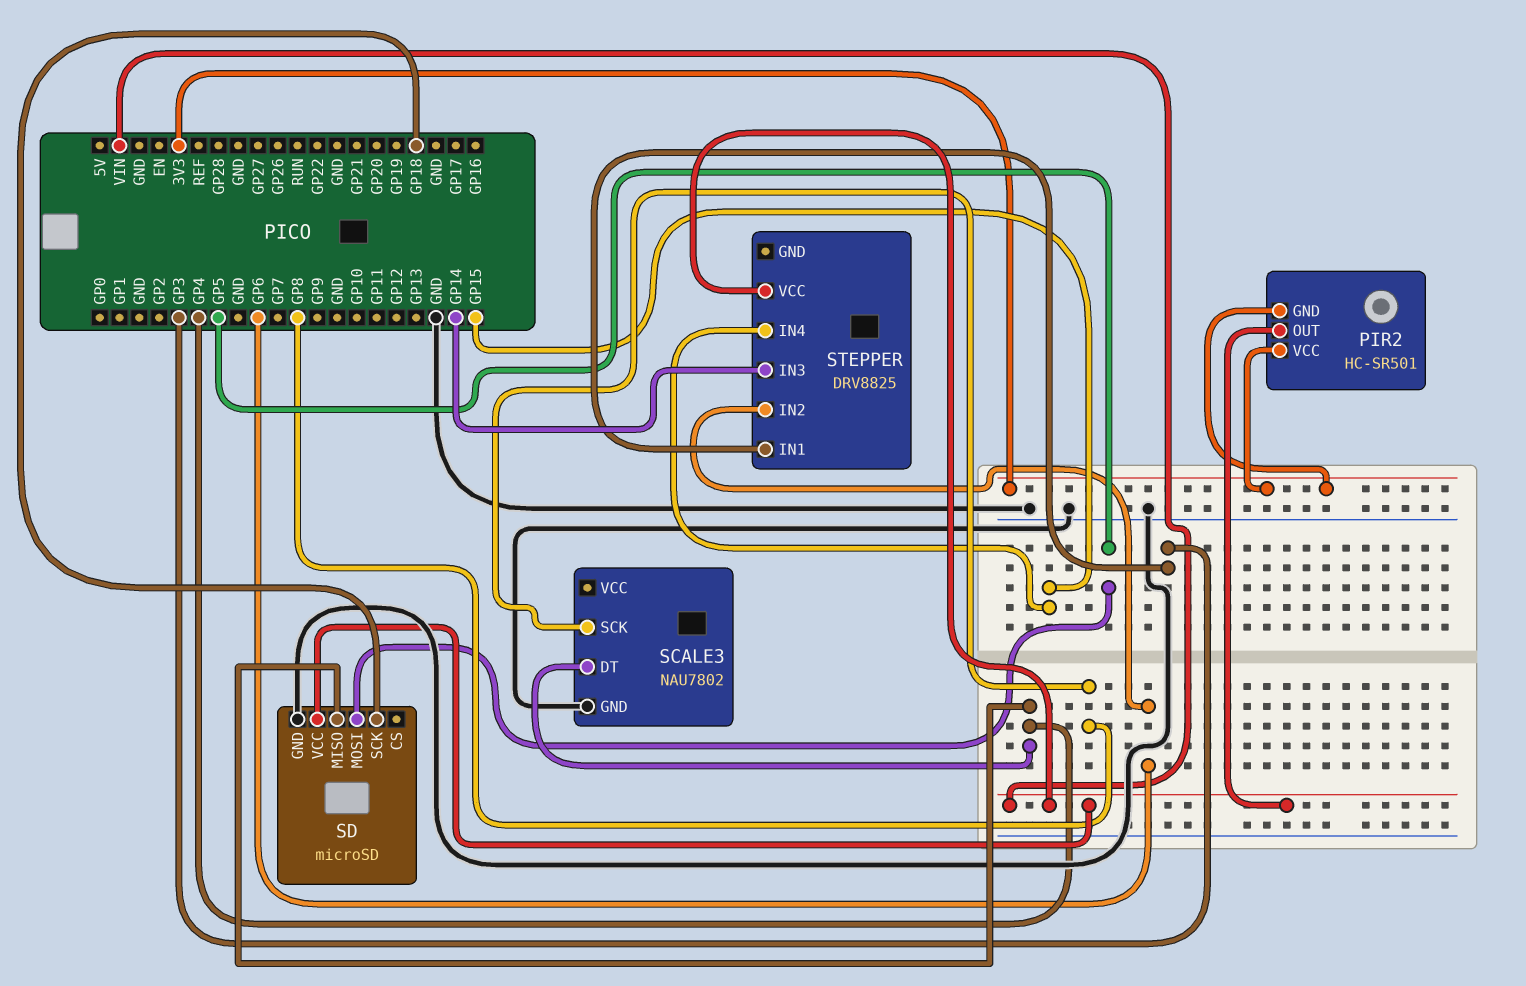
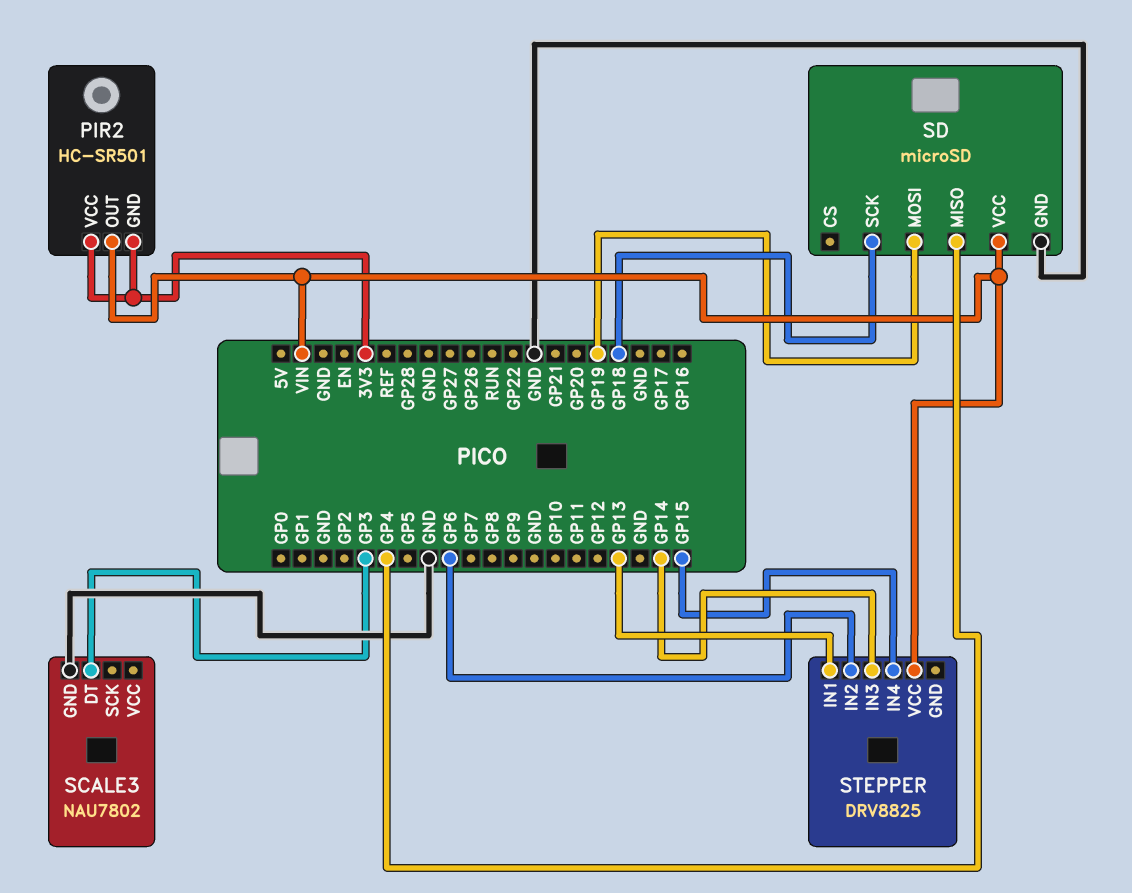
SCALE3 pin DT: GP4 -> GP3
SCALE3 pin SCK: GP8 -> none
SD pin MOSI: GP5 -> GP19
STEPPER pin IN1: GP3 -> GP13

